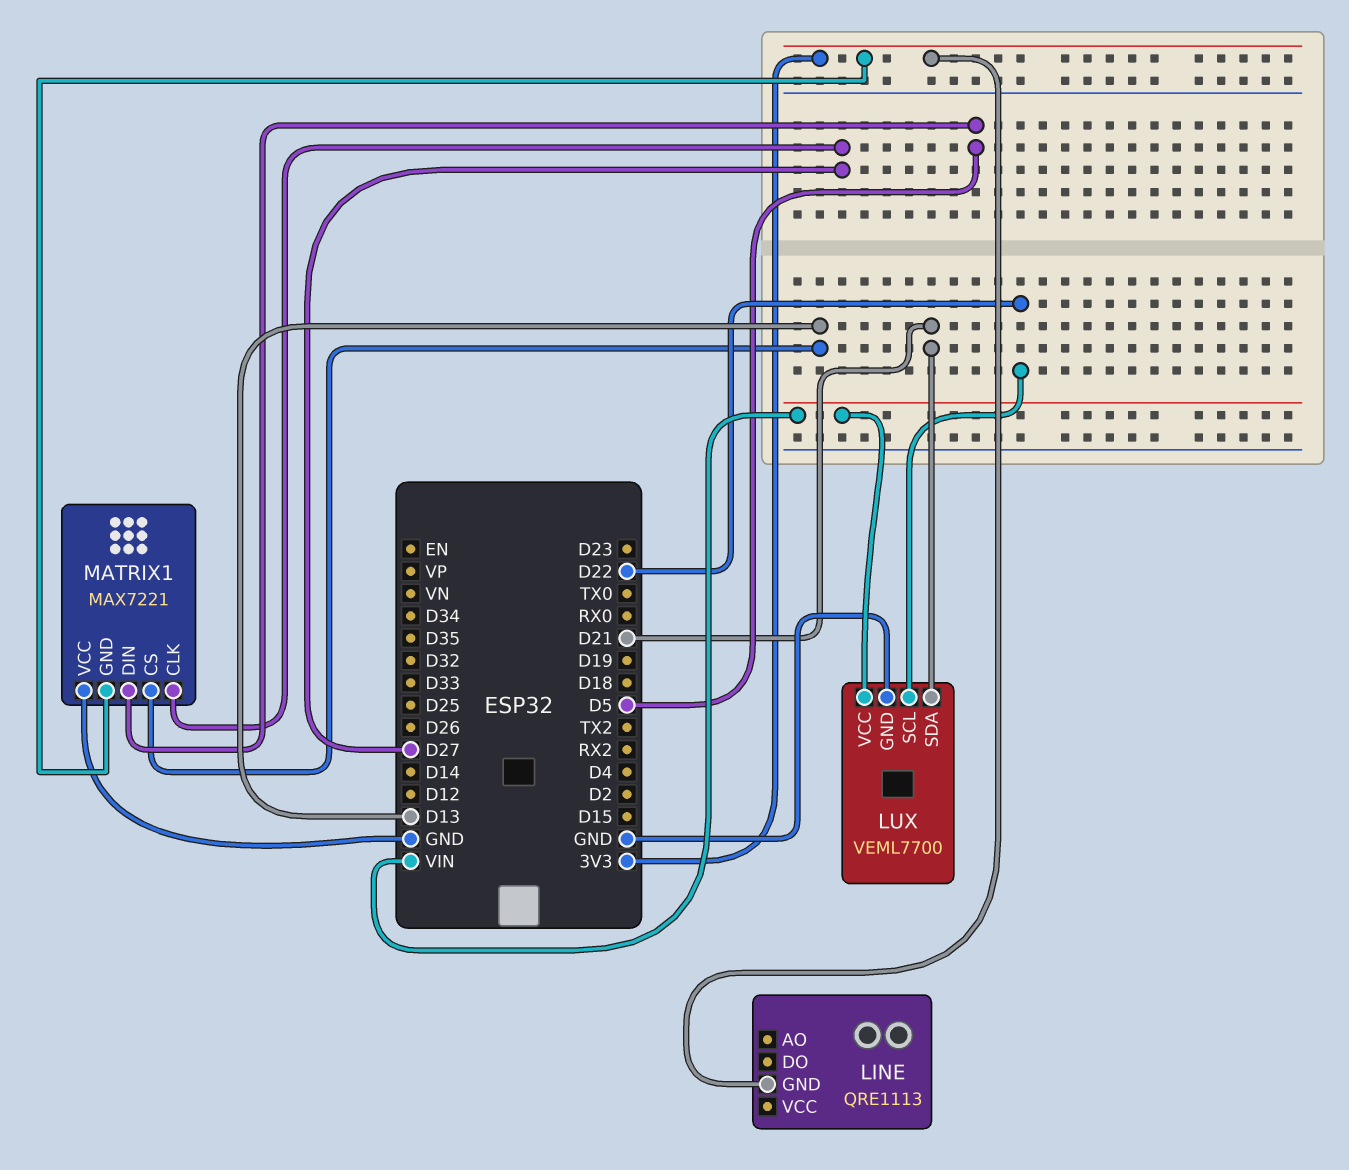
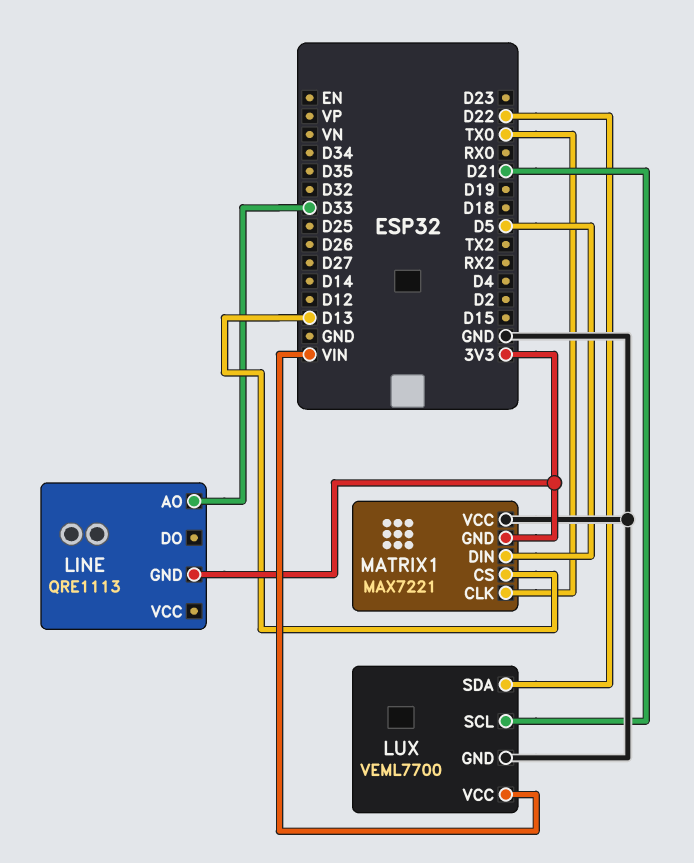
LINE pin AO: none -> D33
LUX pin SCL: D22 -> D21
LUX pin SDA: D21 -> D22
MATRIX1 pin CLK: D27 -> TX0

